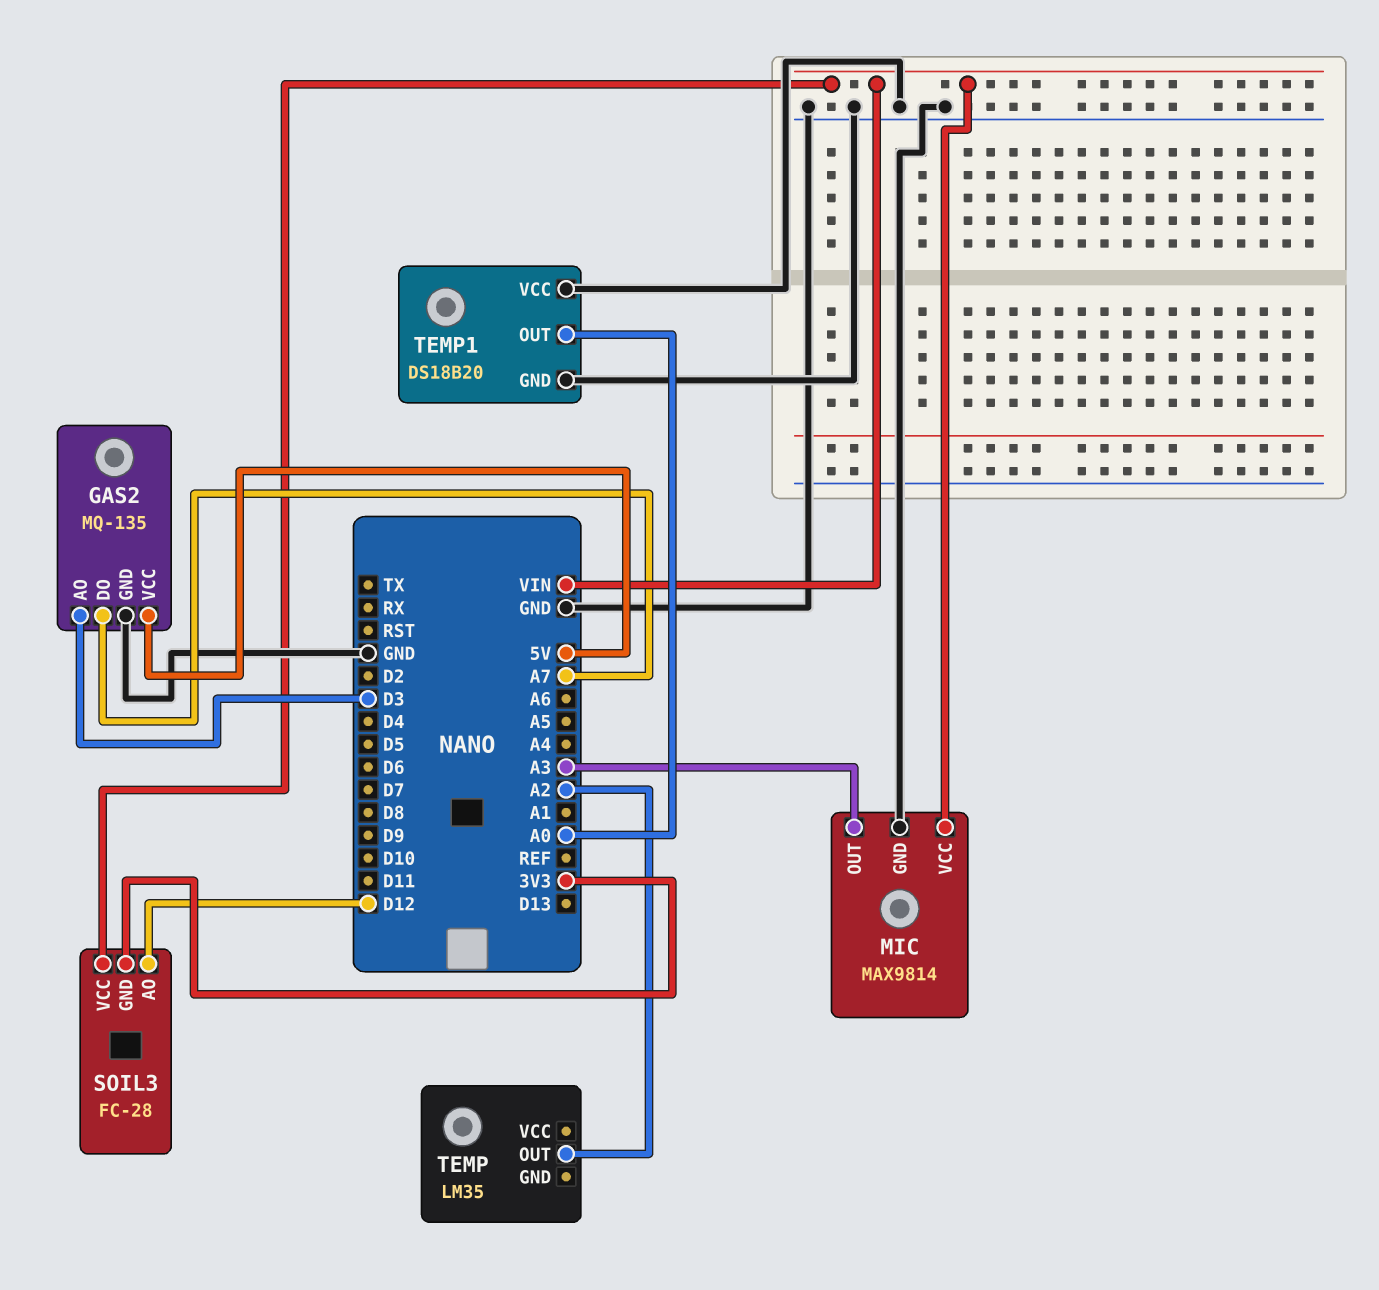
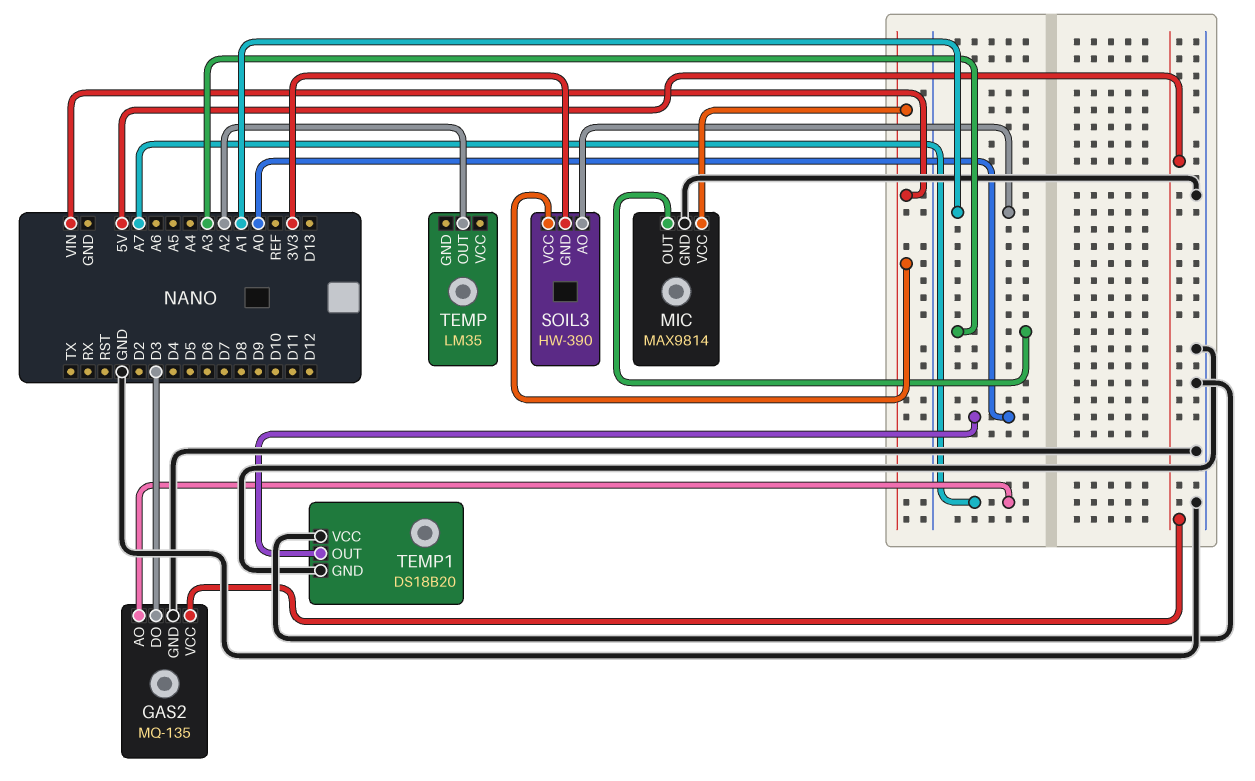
GAS2 pin AO: D3 -> A7
GAS2 pin DO: A7 -> D3
SOIL3: FC-28 -> HW-390
SOIL3 pin AO: D12 -> A1

